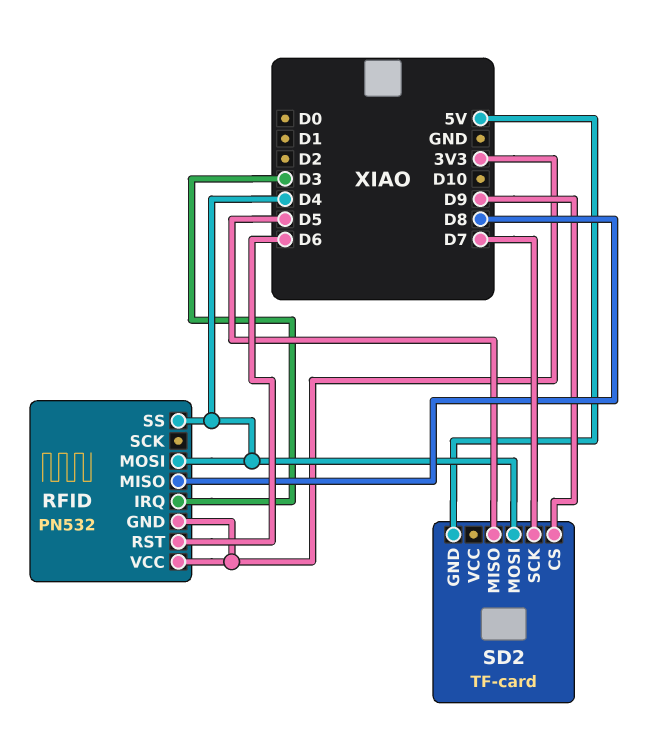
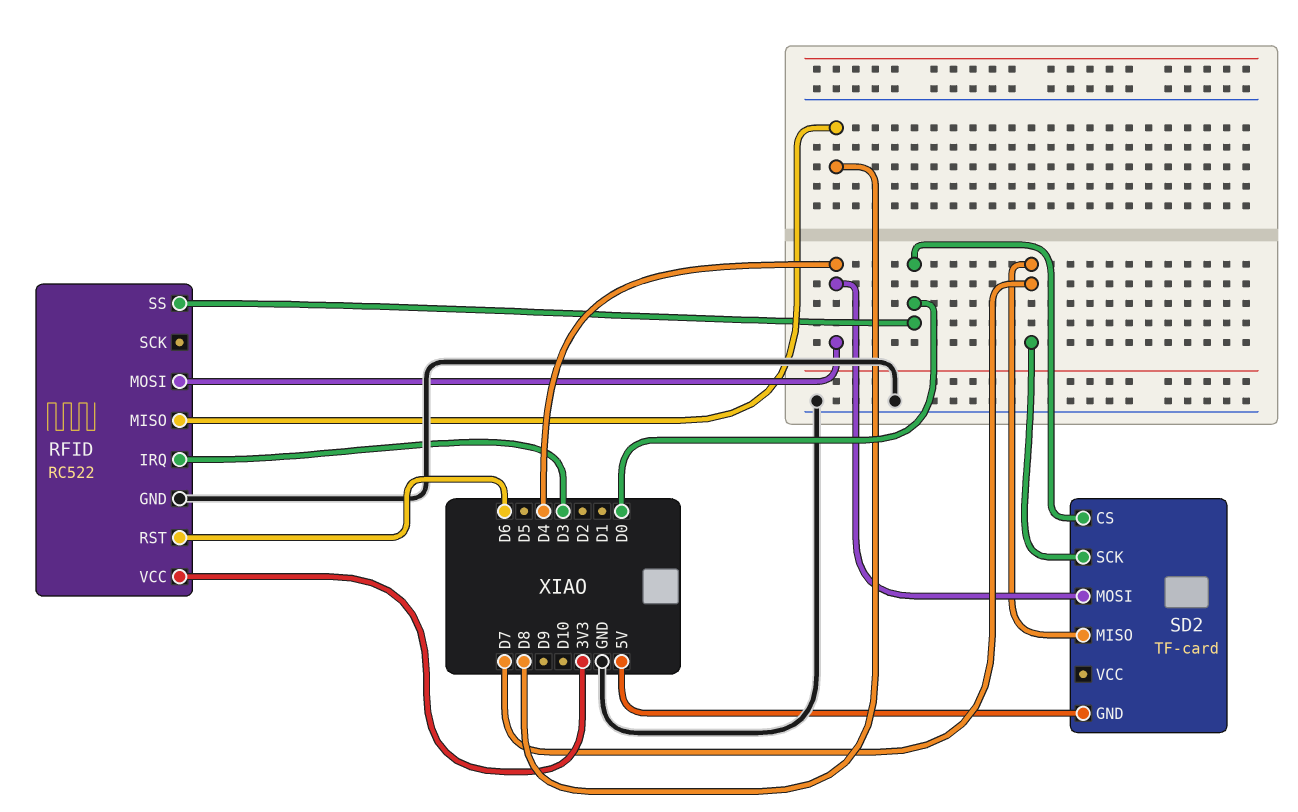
RFID: PN532 -> RC522
RFID pin GND: 3V3 -> GND
RFID pin SS: D4 -> D0
SD2 pin CS: D9 -> D0
SD2 pin MISO: D5 -> D7

